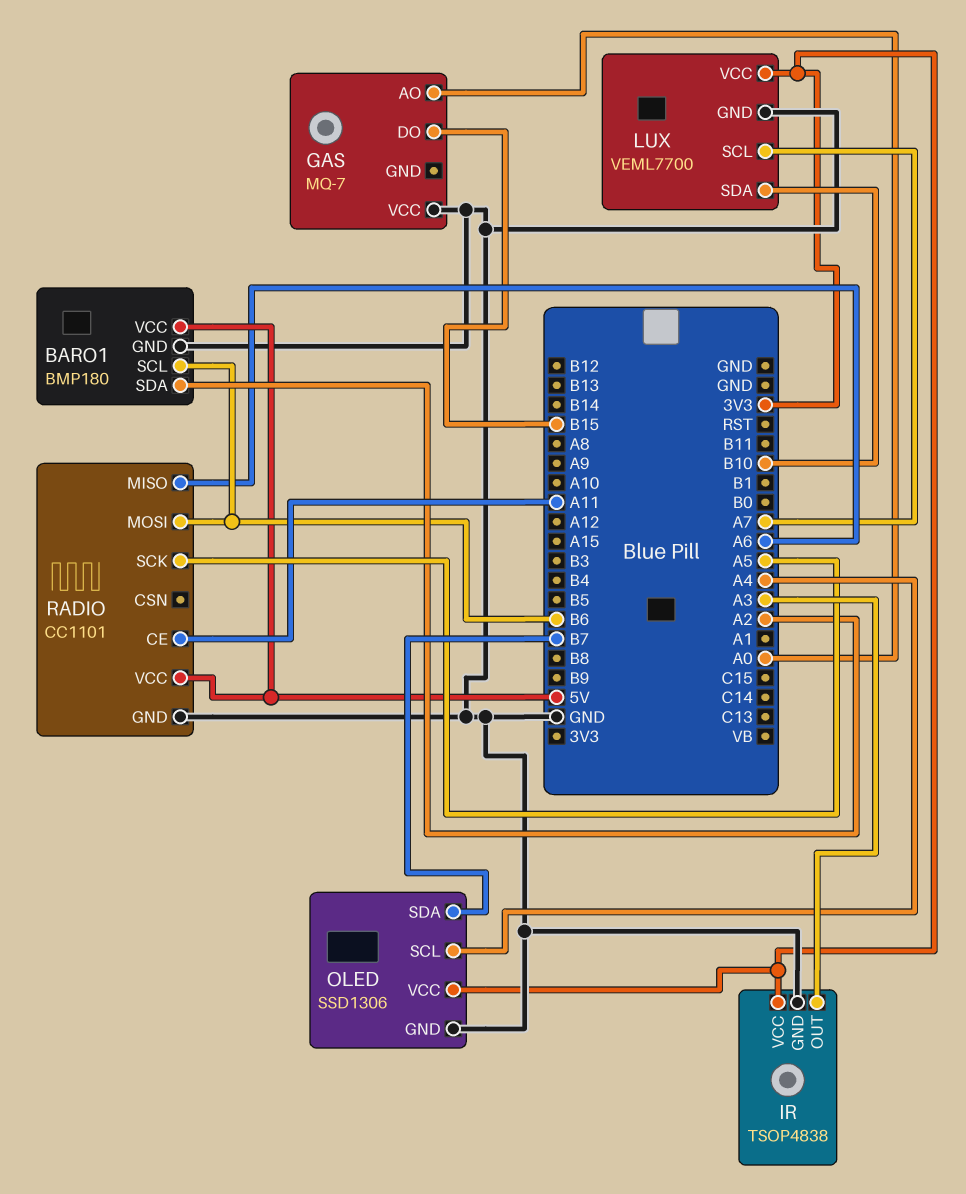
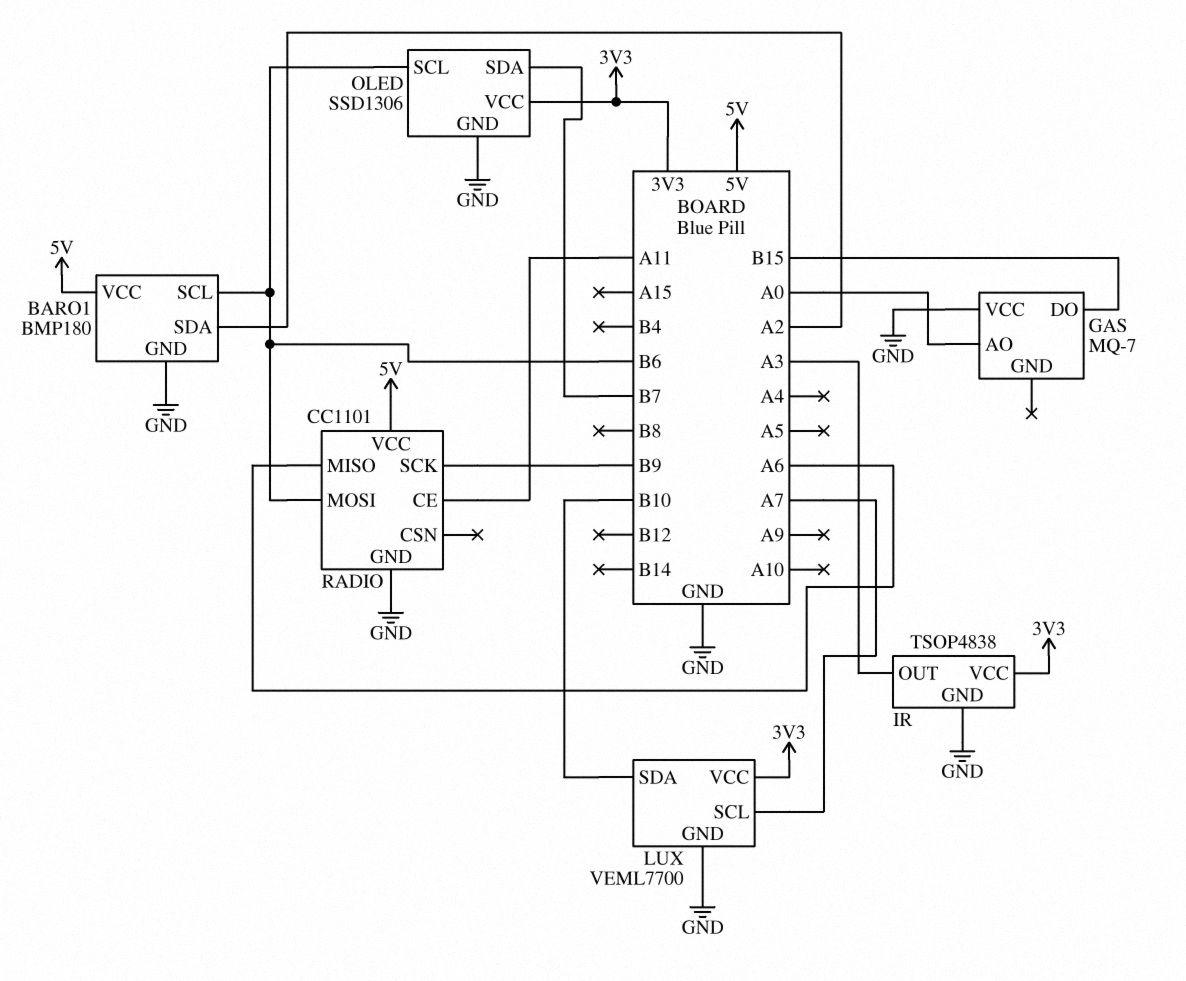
OLED pin SCL: A4 -> B6
RADIO pin SCK: A5 -> B9

